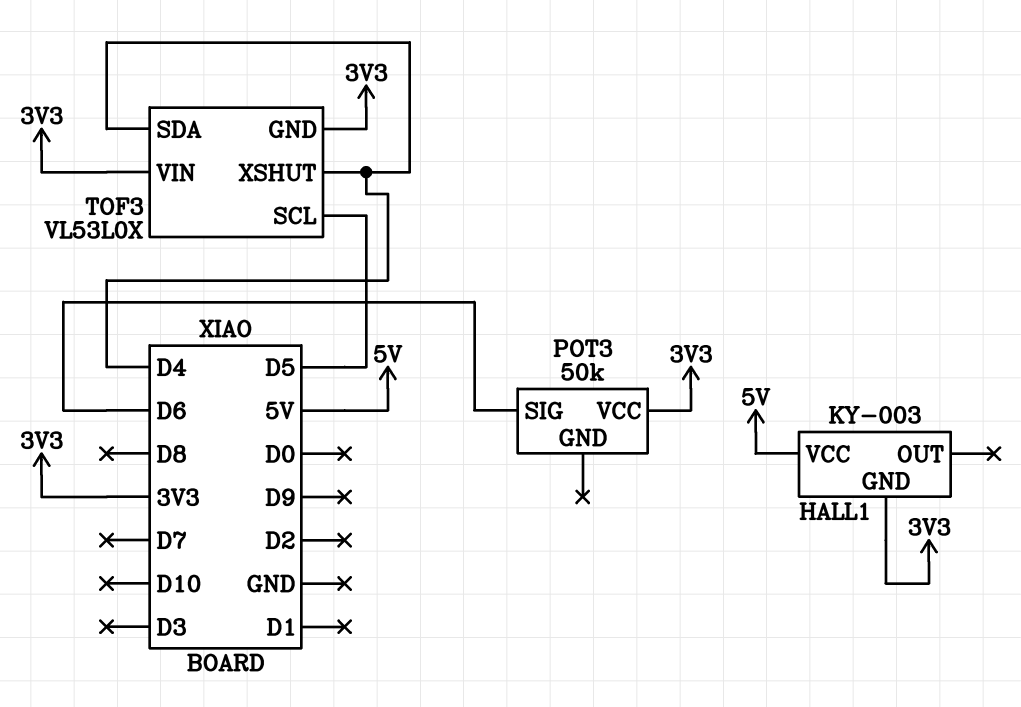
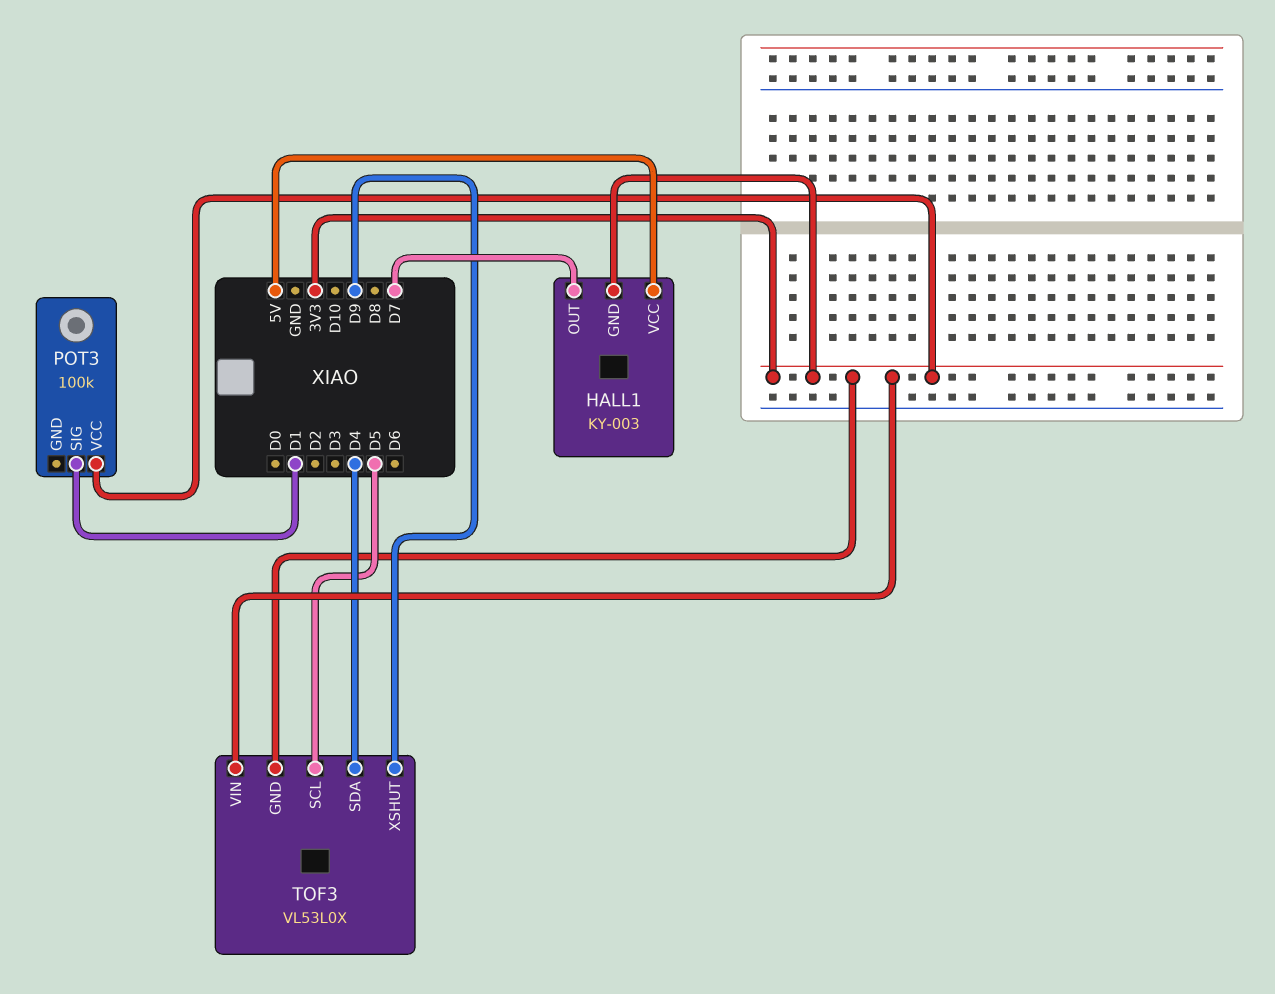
HALL1 pin OUT: none -> D7
POT3: 50k -> 100k
POT3 pin SIG: D6 -> D1
TOF3 pin XSHUT: D4 -> D9

